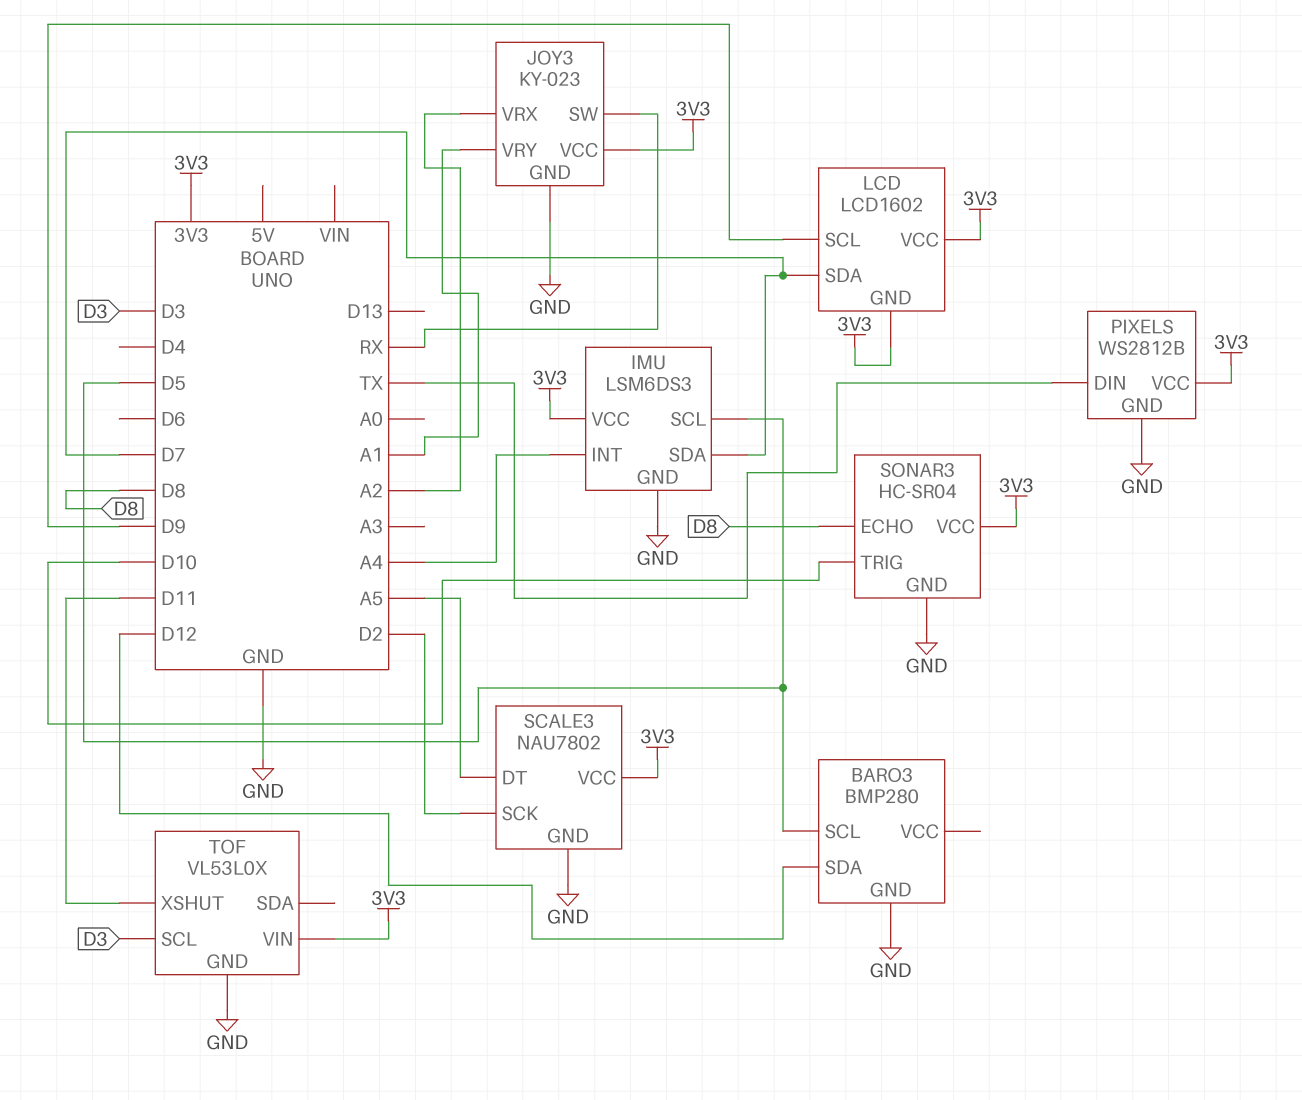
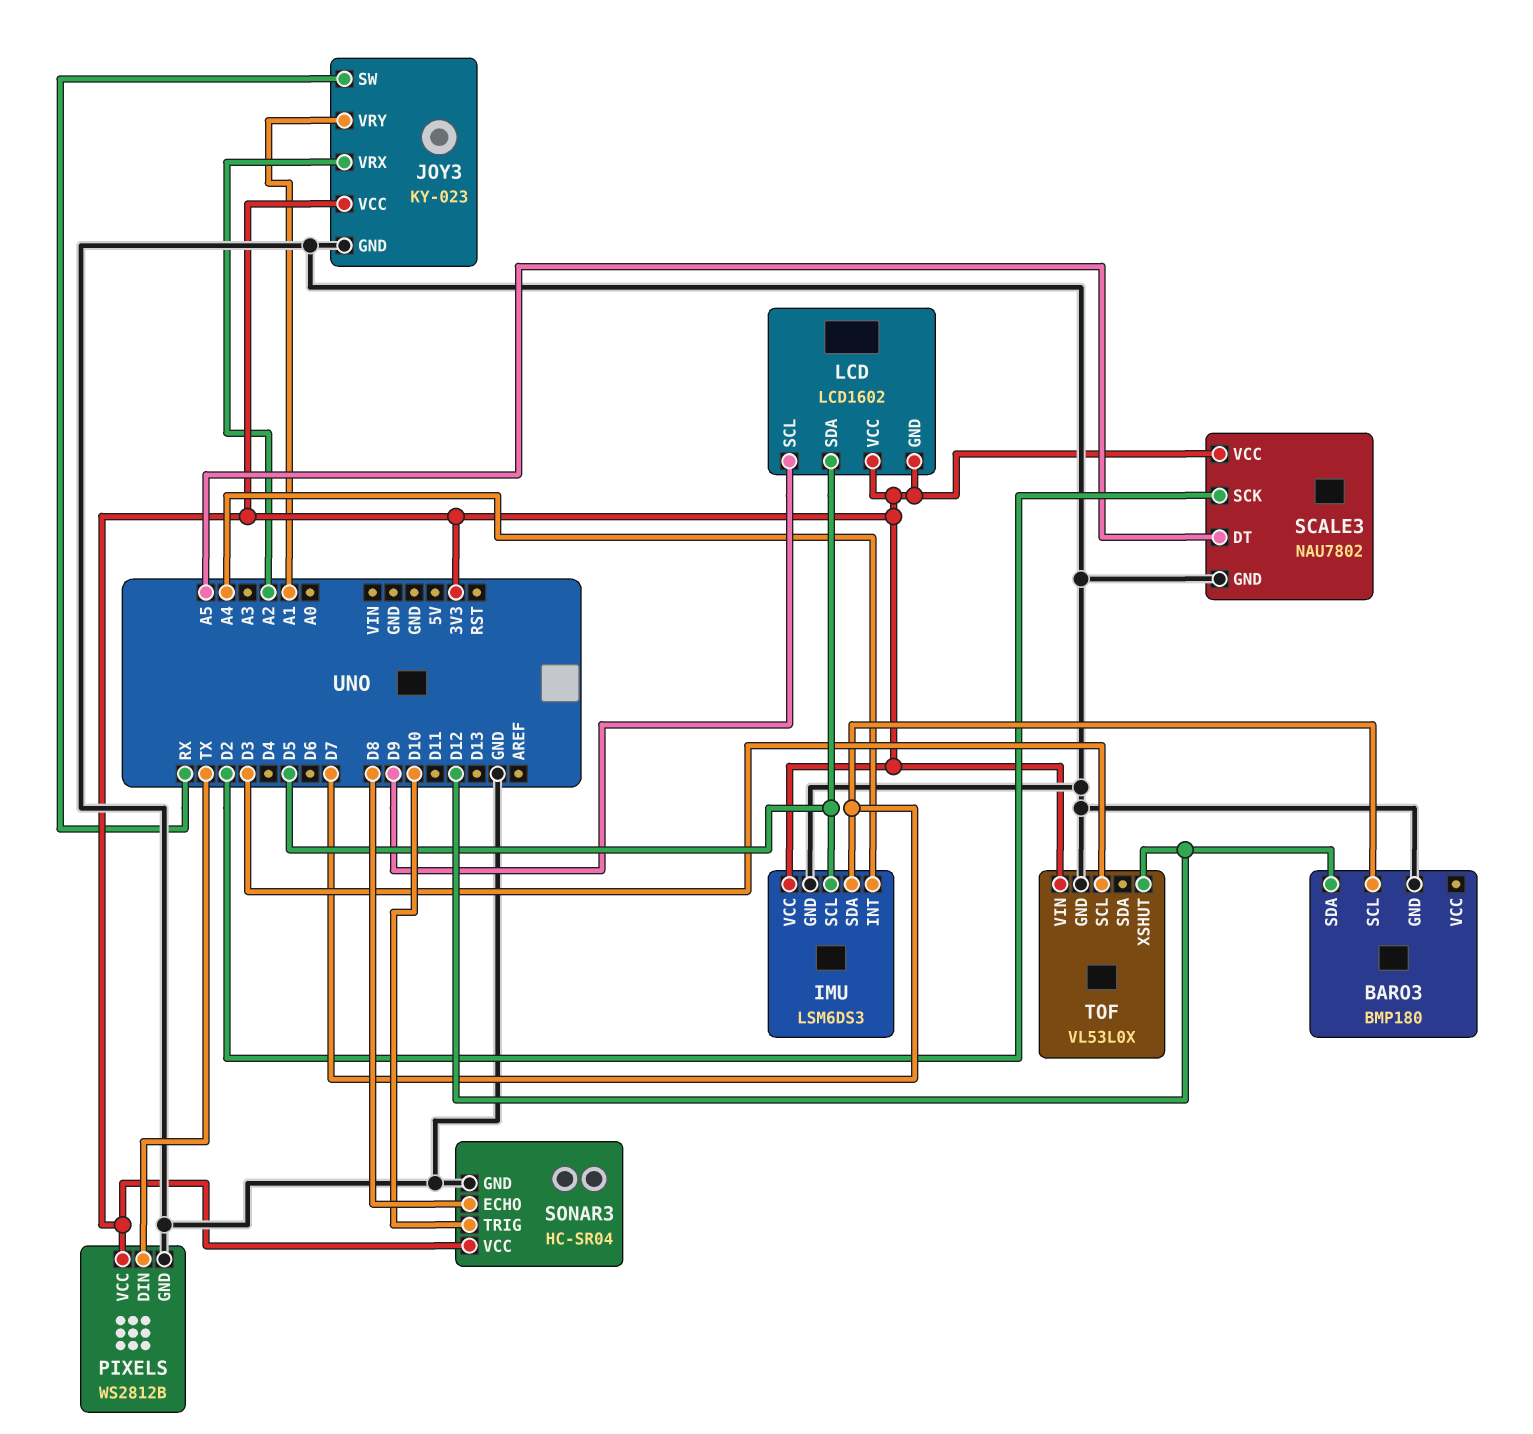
BARO3: BMP280 -> BMP180
BARO3 pin SCL: D5 -> D7
LCD pin SDA: D7 -> D5
TOF pin XSHUT: D11 -> D12

